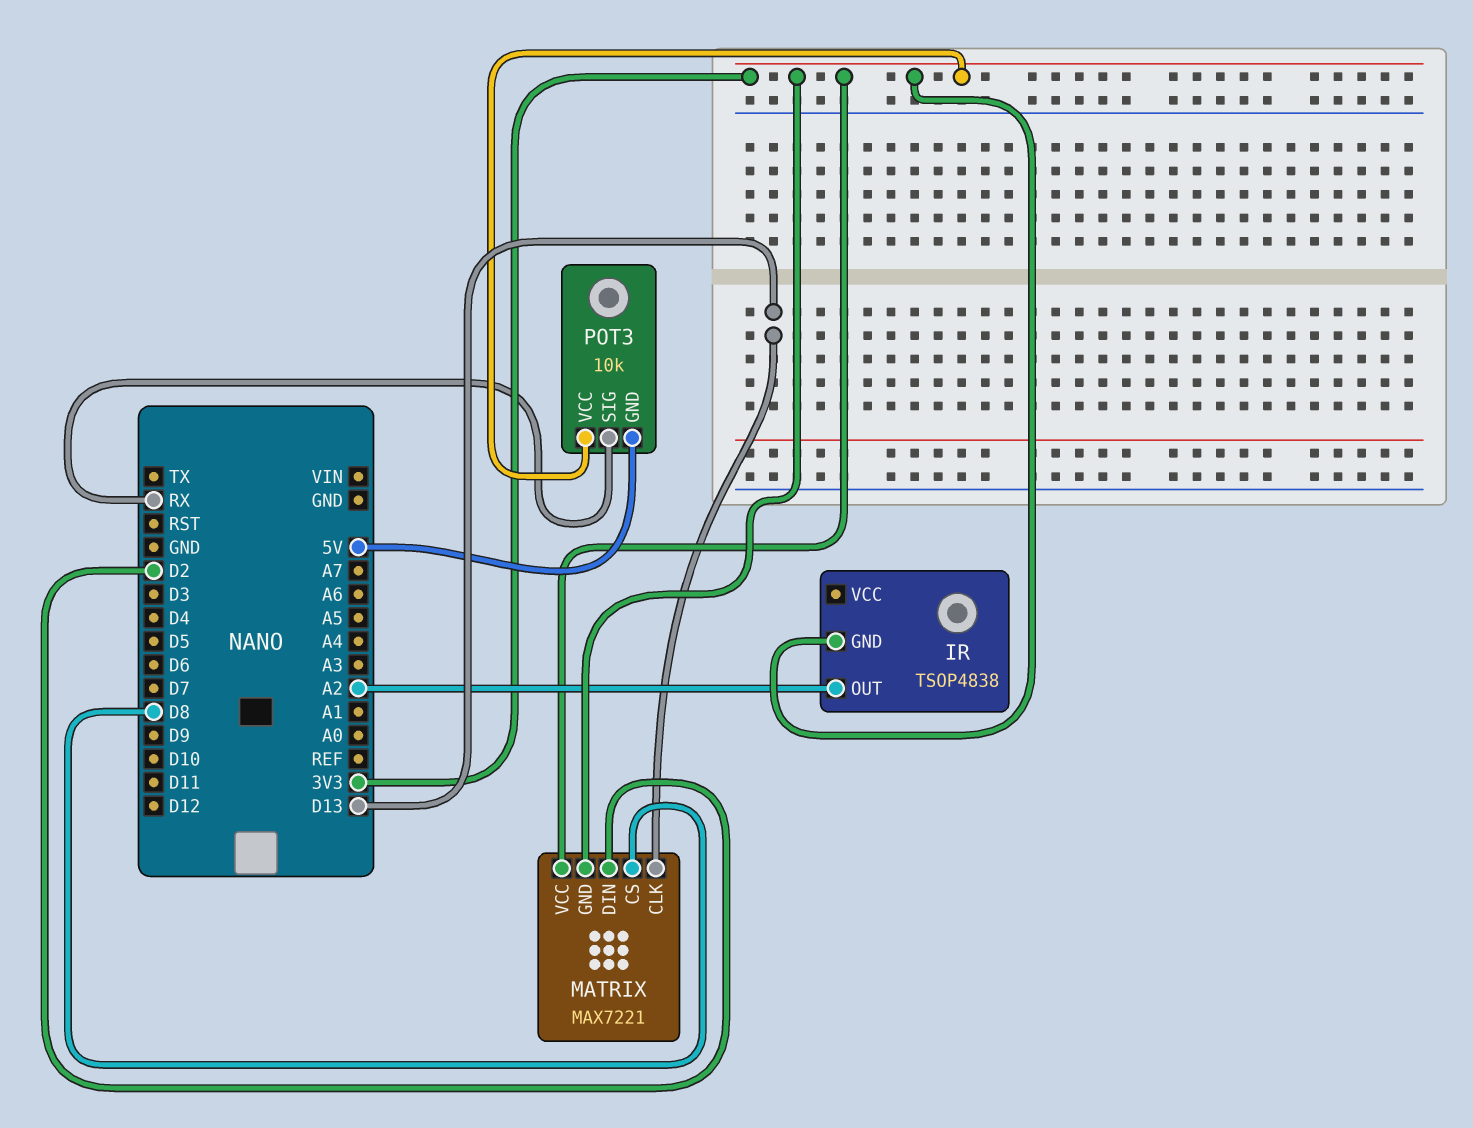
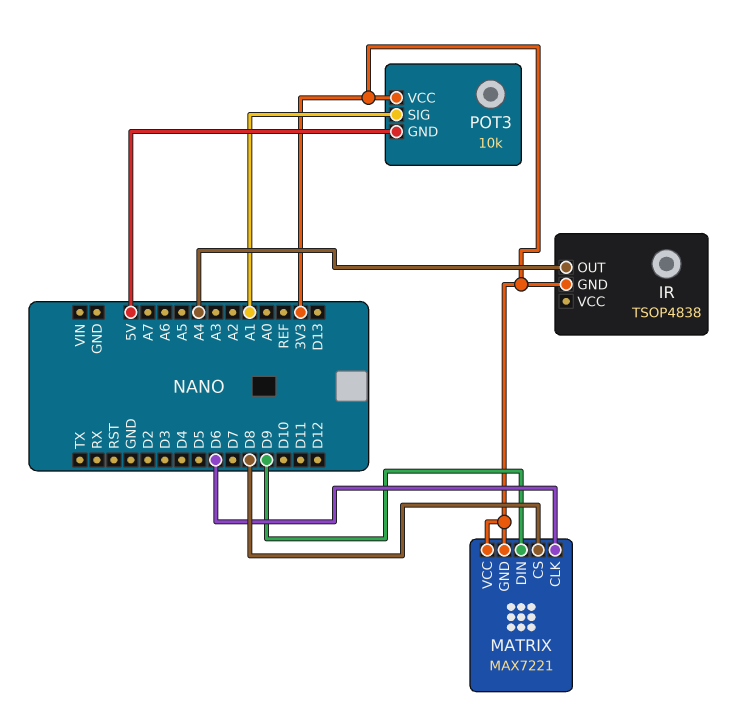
IR pin OUT: A2 -> A4
MATRIX pin CLK: D13 -> D6
MATRIX pin DIN: D2 -> D9
POT3 pin SIG: RX -> A1

